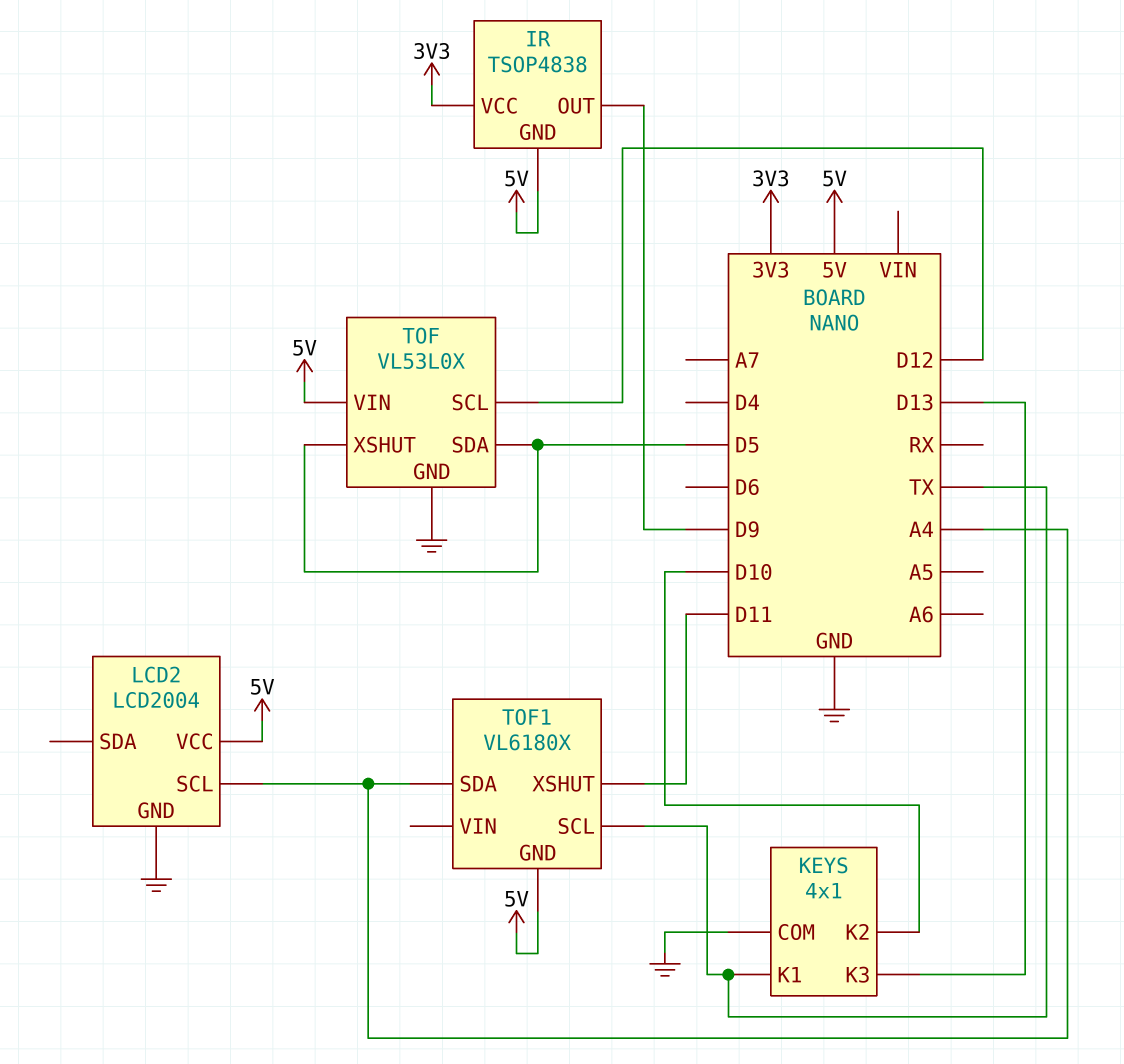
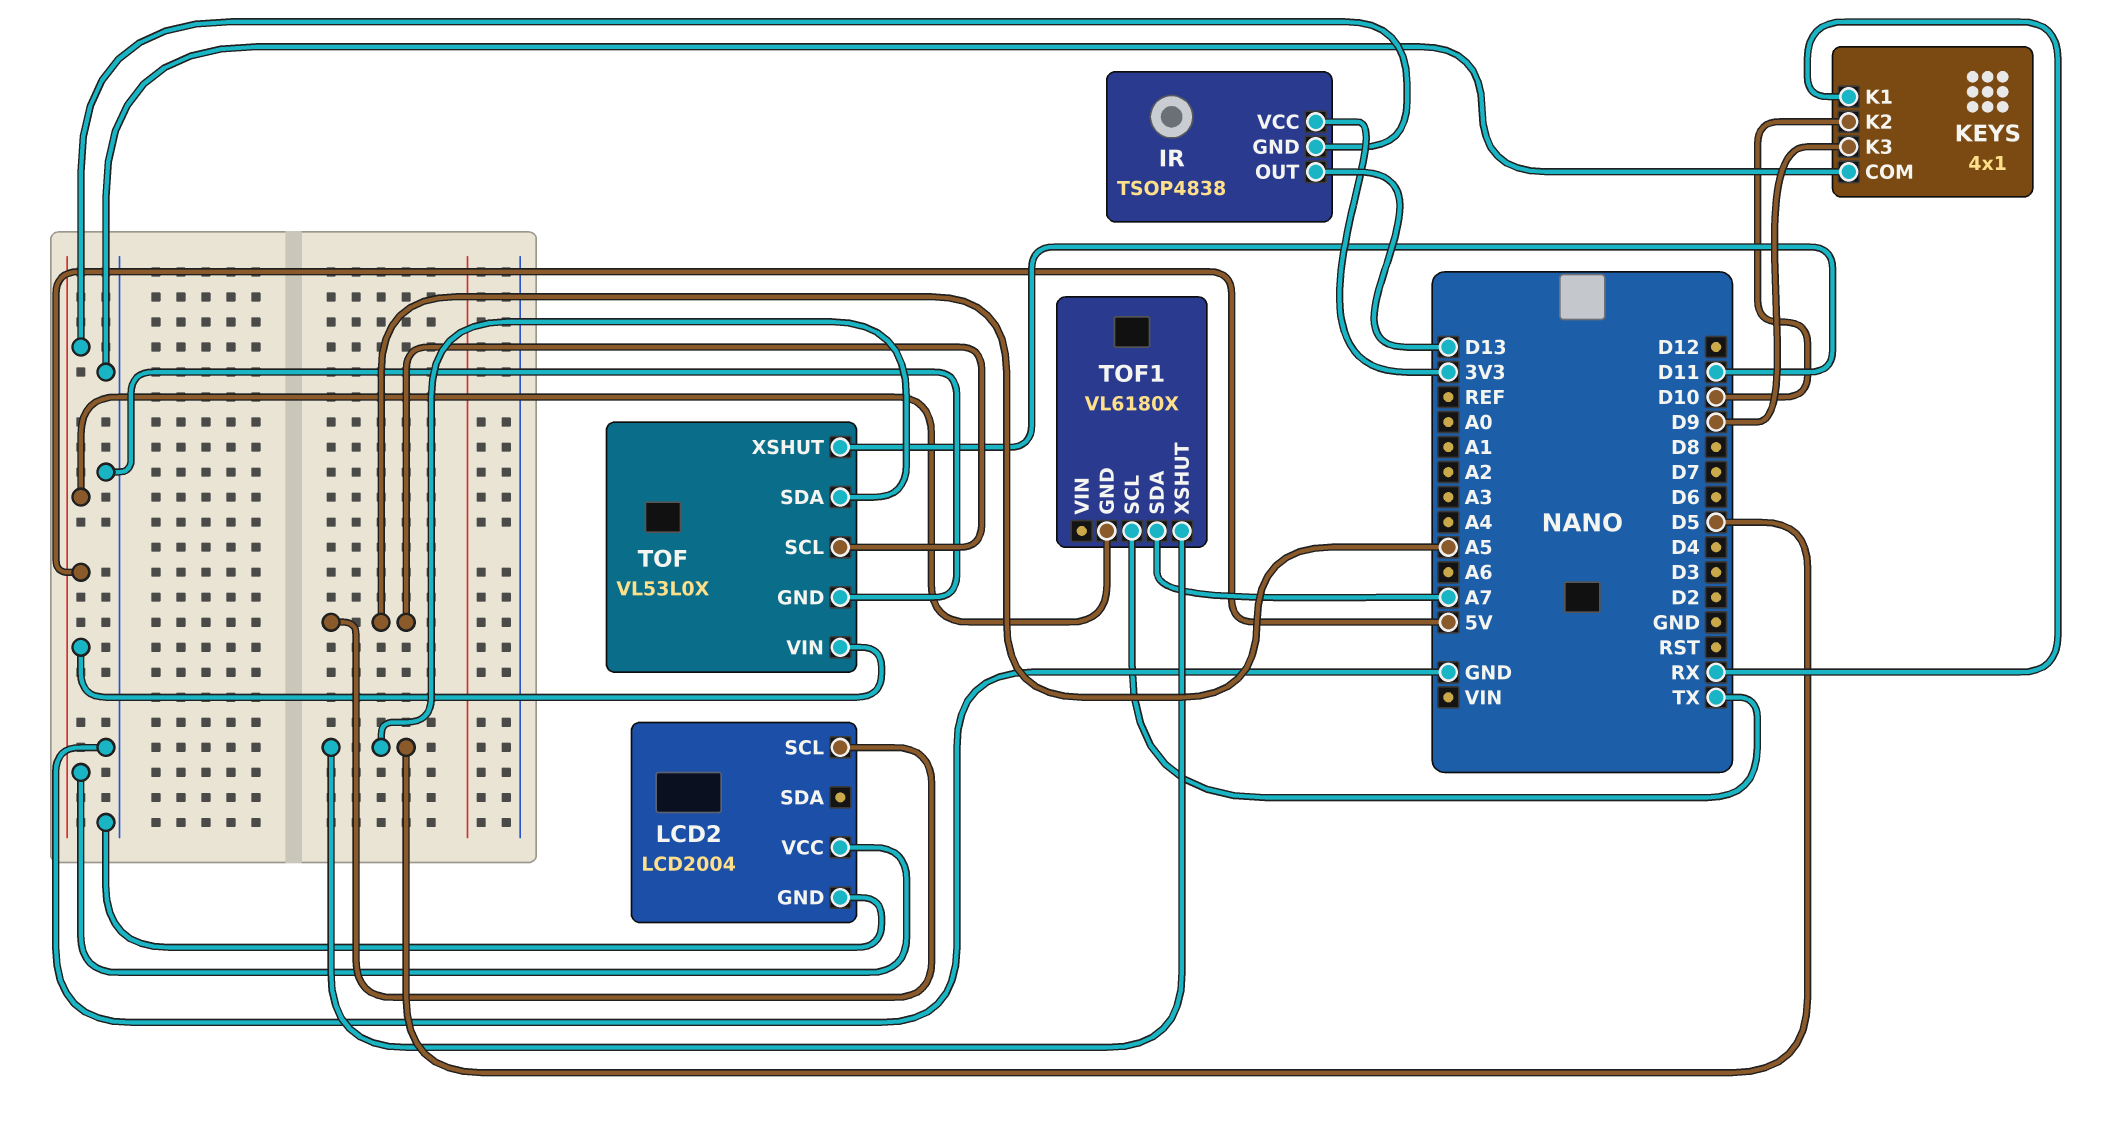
IR pin OUT: D9 -> D13
KEYS pin K1: TX -> RX
KEYS pin K3: D13 -> D9
LCD2 pin SCL: A4 -> A5
TOF pin SCL: D12 -> A5
TOF pin XSHUT: D5 -> D11
TOF1 pin SDA: A4 -> A7
TOF1 pin XSHUT: D11 -> D5

